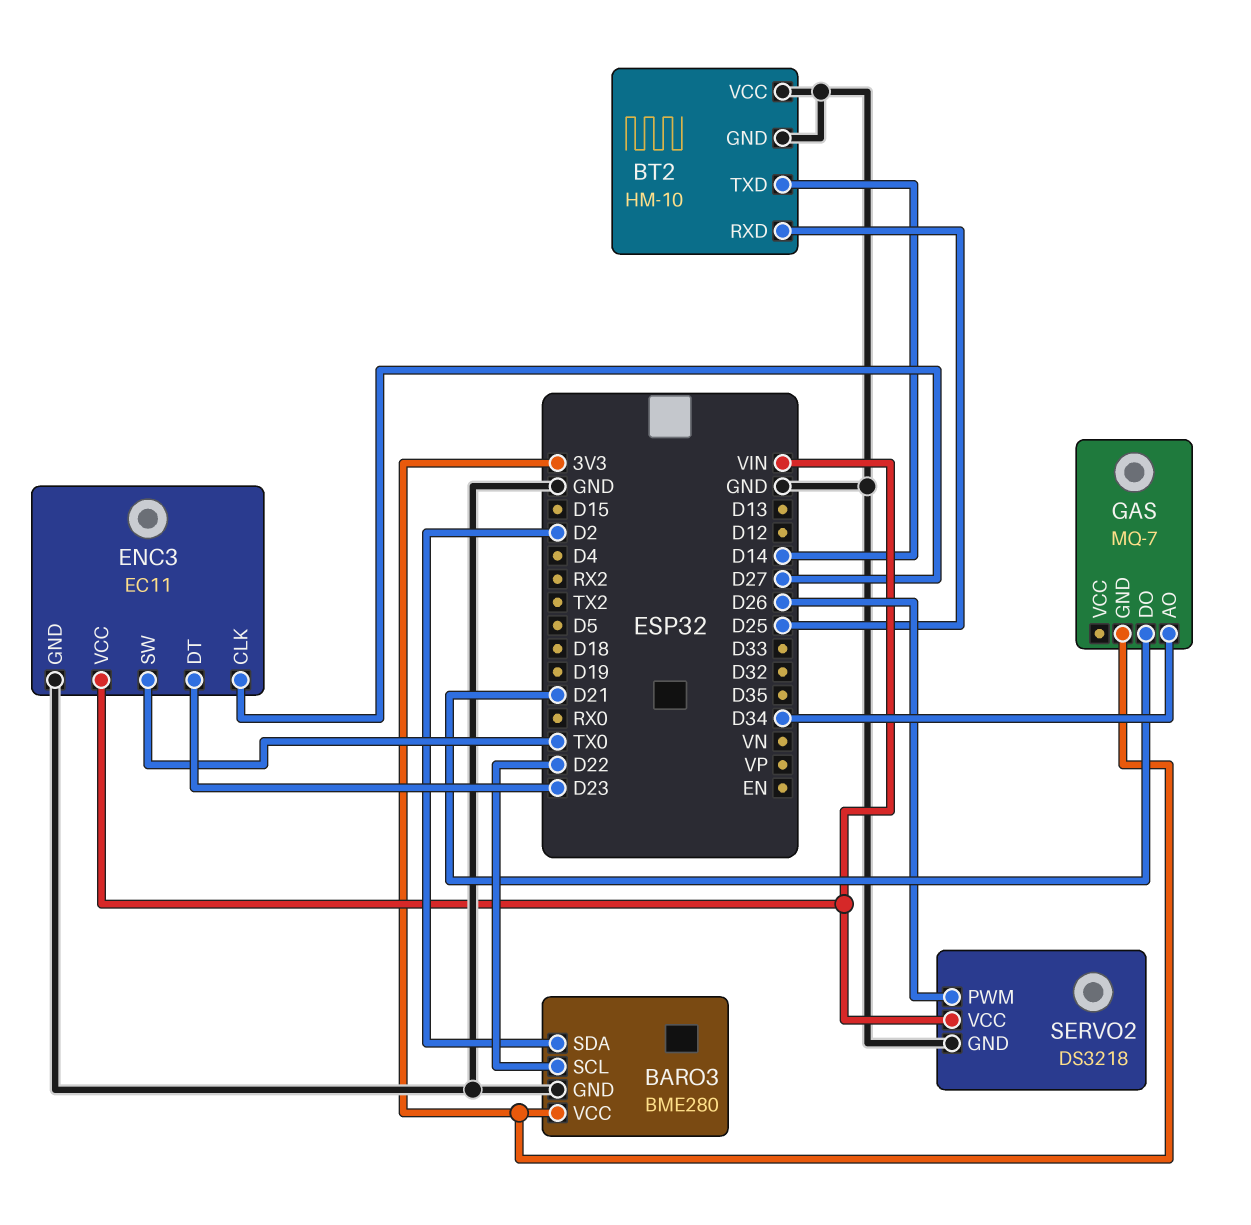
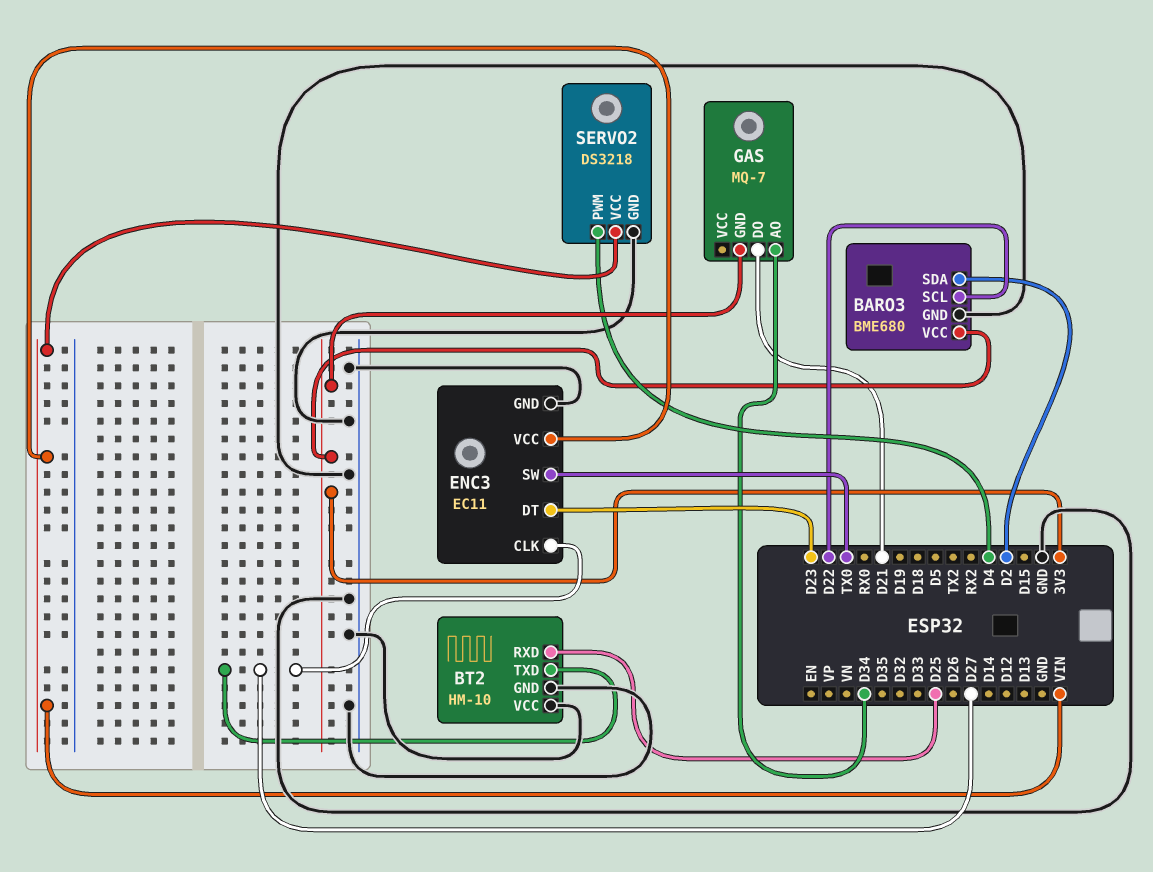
BARO3: BME280 -> BME680
BT2 pin TXD: D14 -> D27
SERVO2 pin PWM: D26 -> D4

